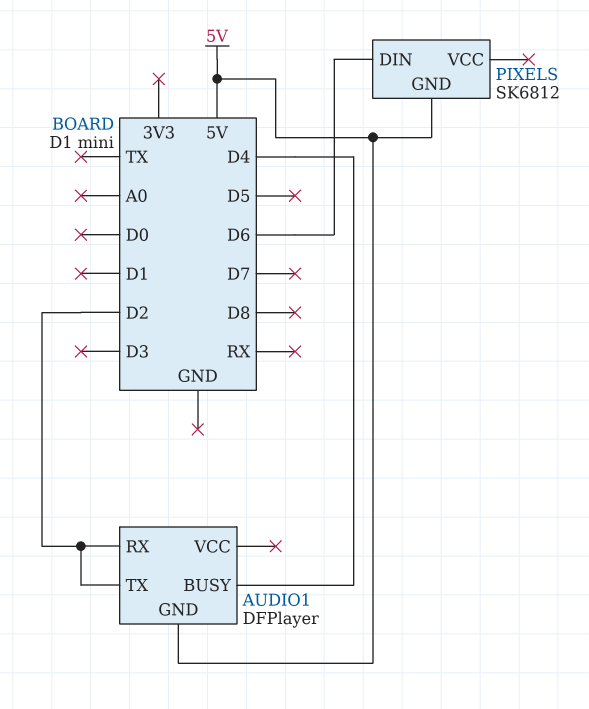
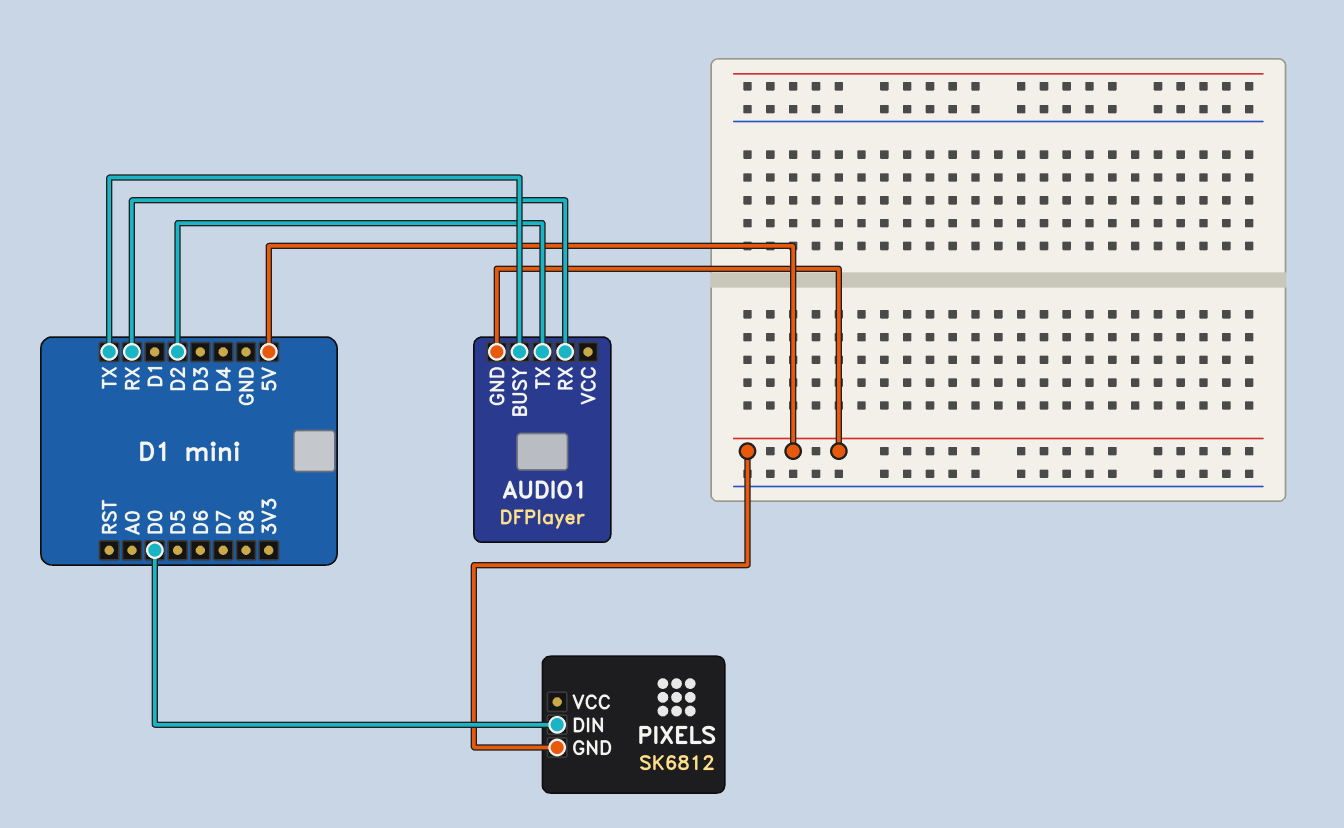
AUDIO1 pin BUSY: D4 -> TX
AUDIO1 pin RX: D2 -> RX
PIXELS pin DIN: D6 -> D0

